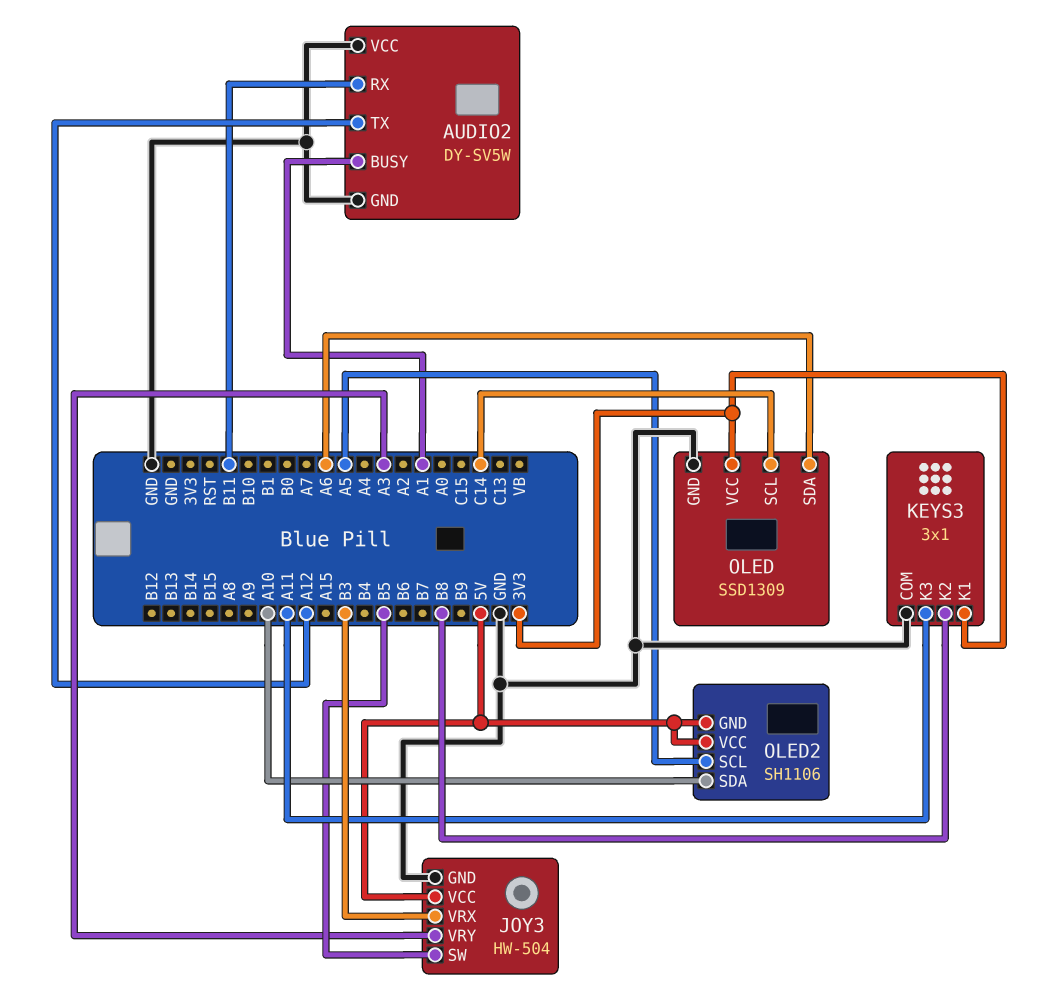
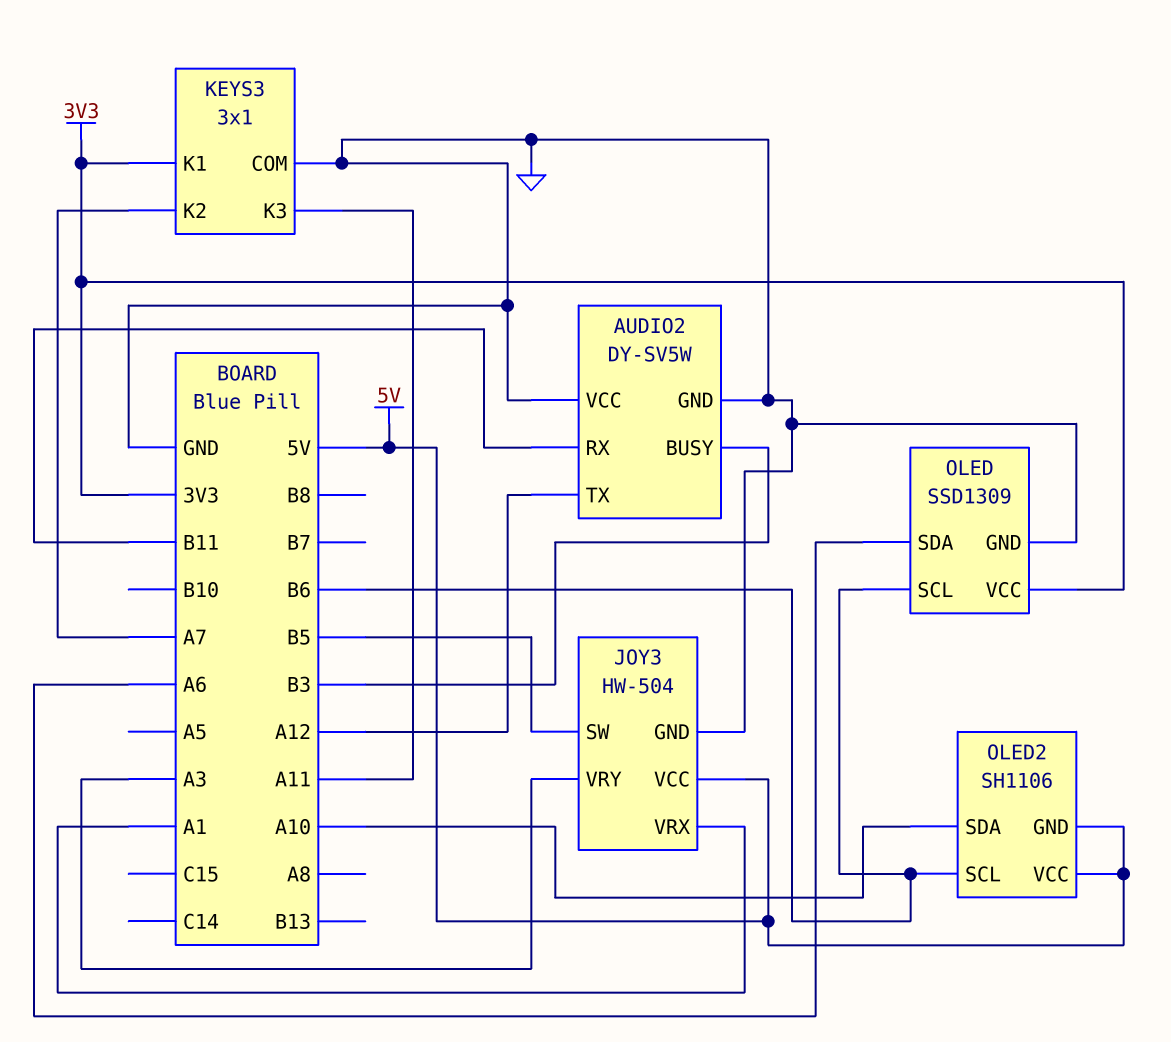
AUDIO2 pin BUSY: A1 -> B3
JOY3 pin VRX: B3 -> A1
KEYS3 pin K2: B8 -> A7
OLED pin SCL: C14 -> B6
OLED2 pin SCL: A5 -> B6

